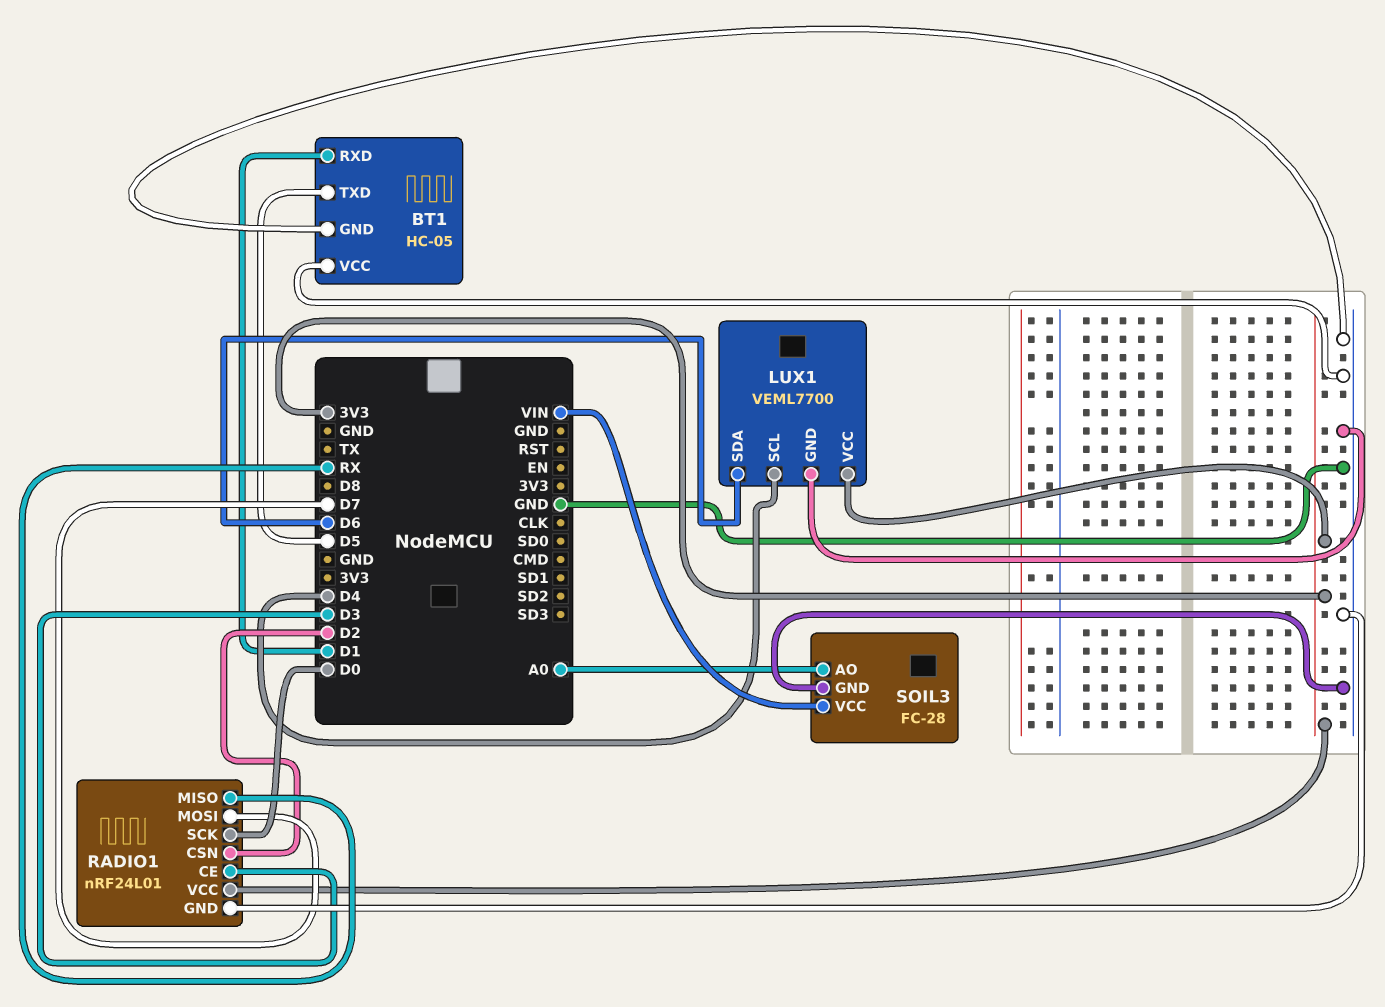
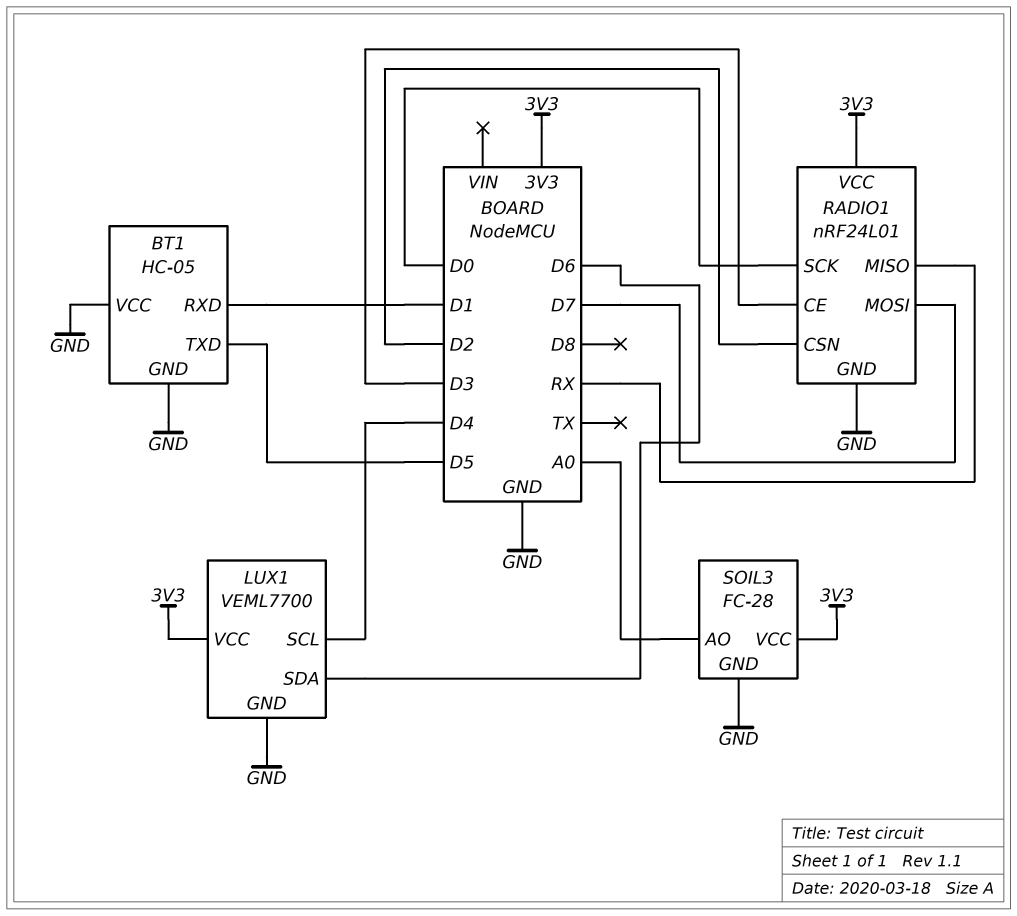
SOIL3 pin VCC: VIN -> 3V3

